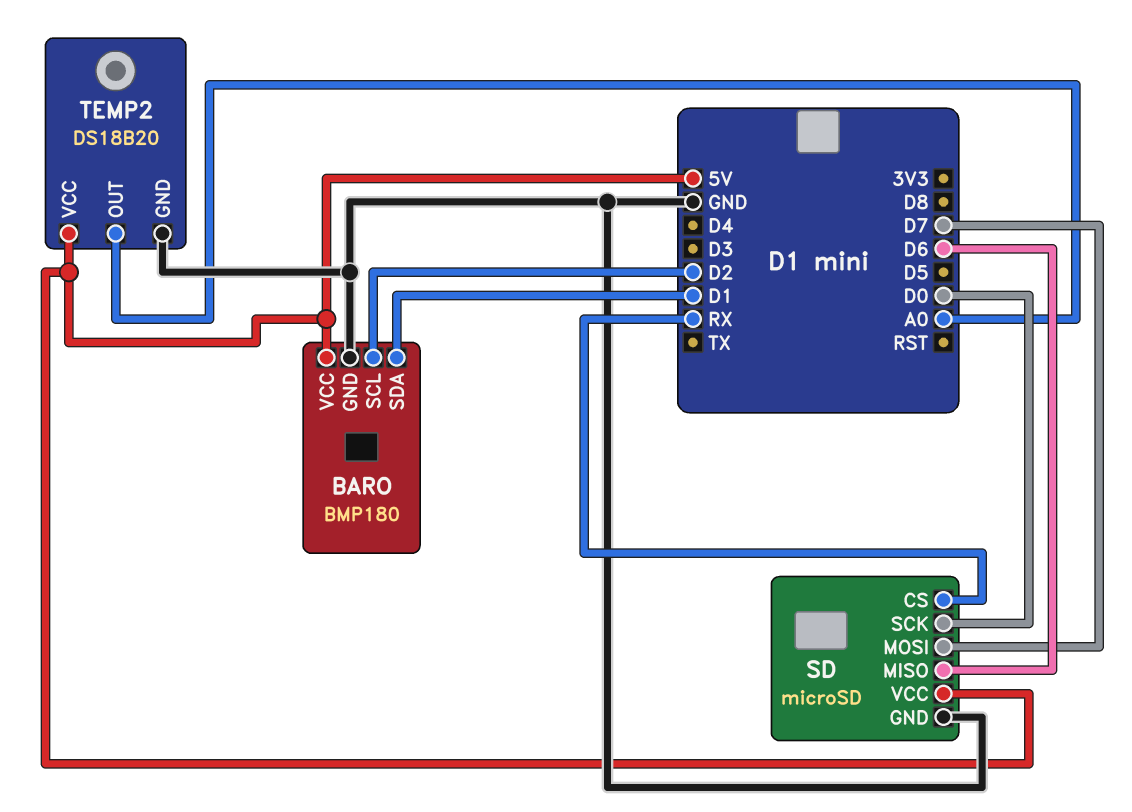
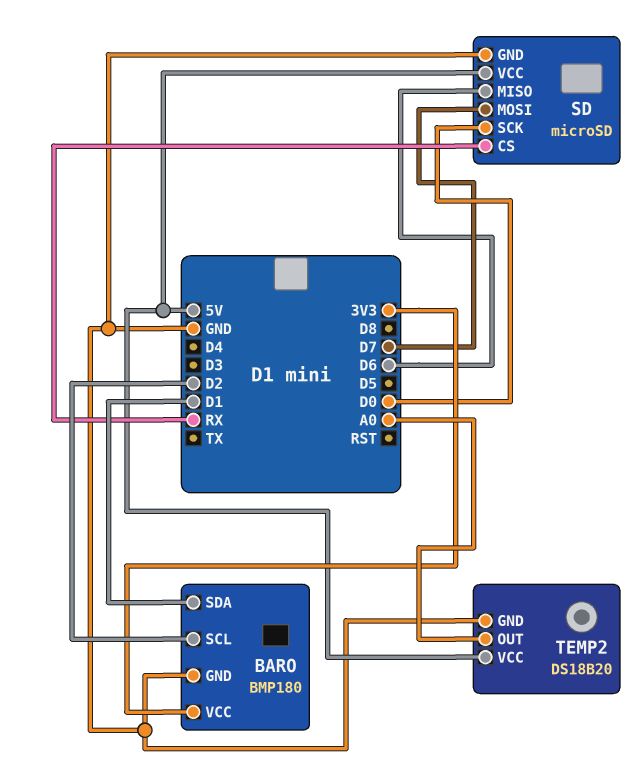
BARO pin VCC: 5V -> 3V3

